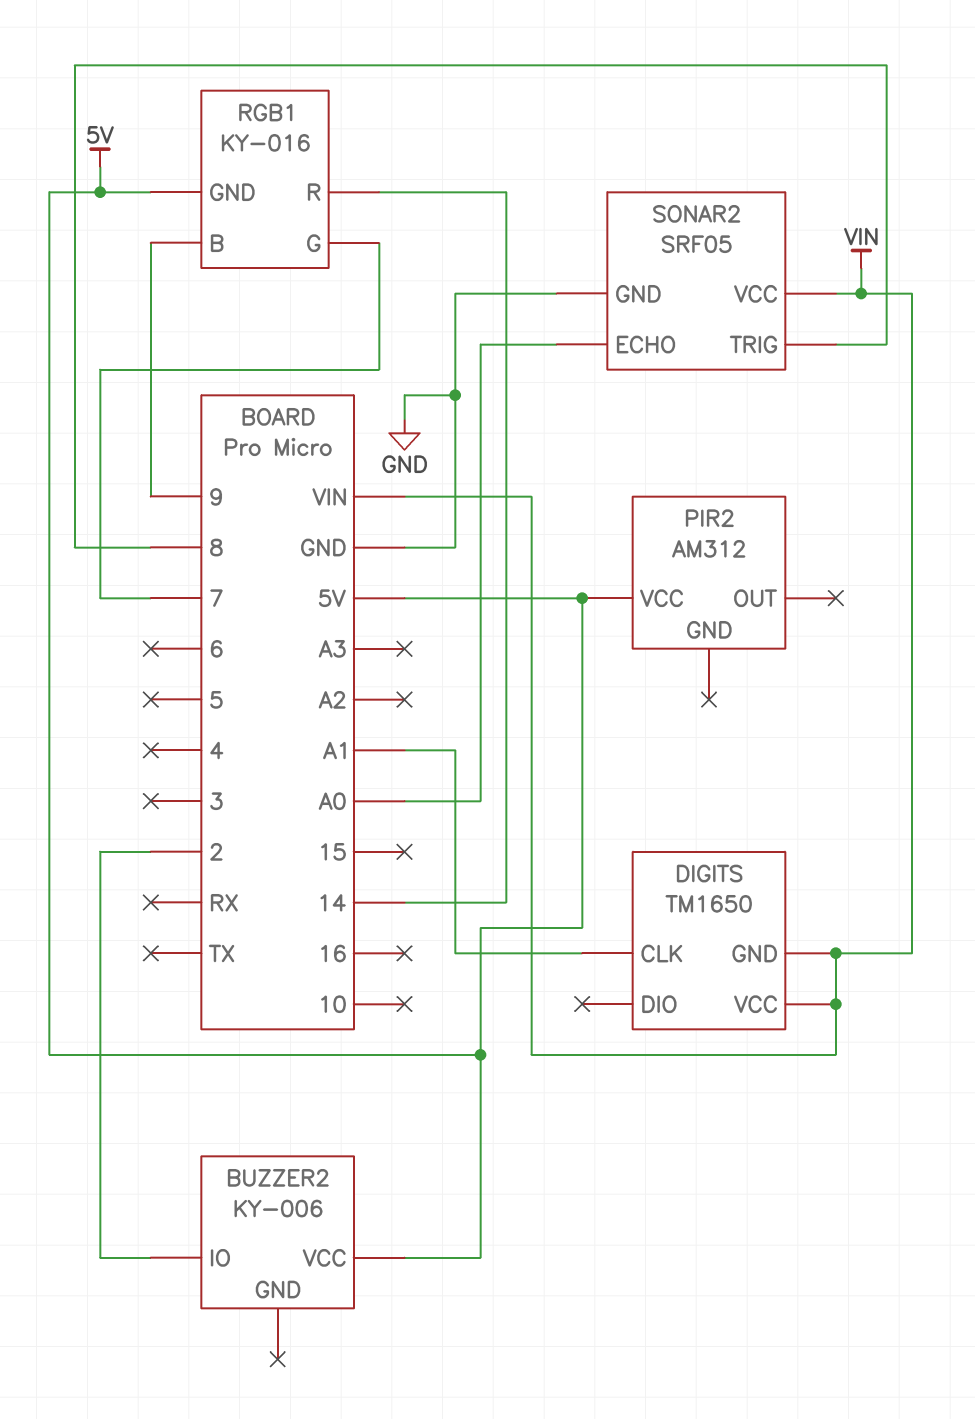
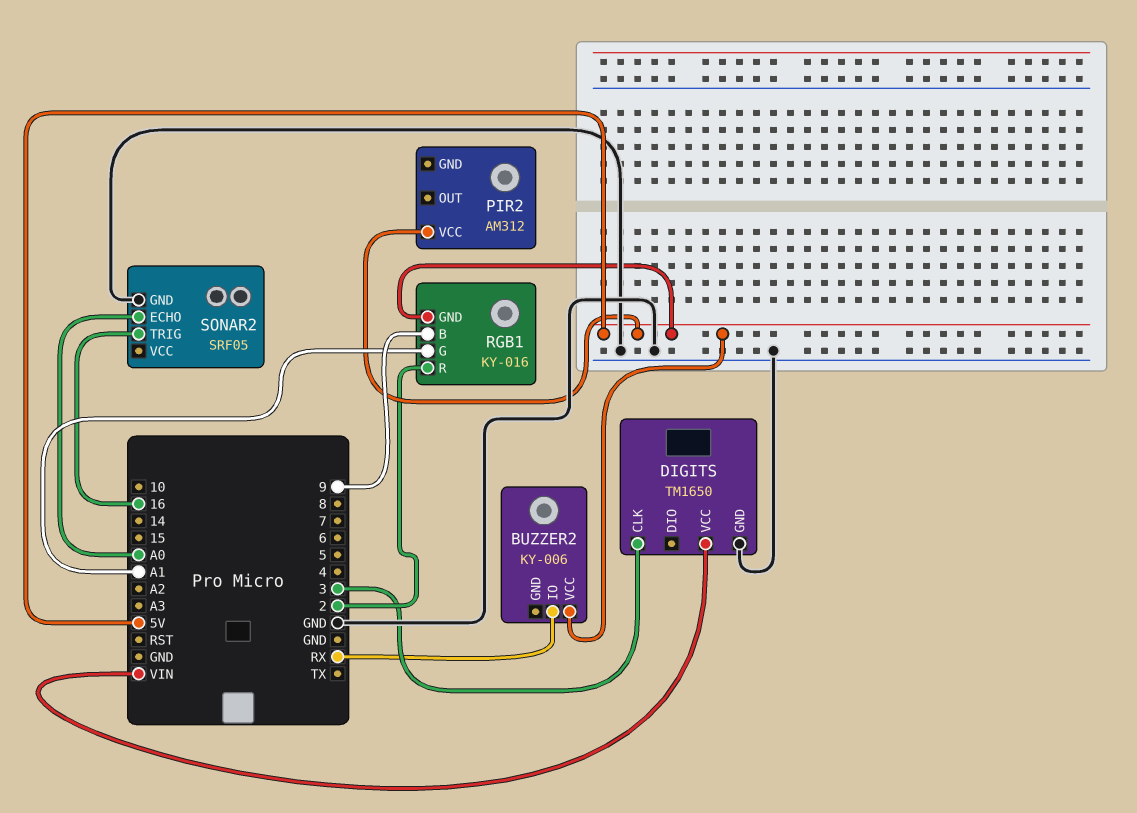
BUZZER2 pin IO: 2 -> RX
DIGITS pin CLK: A1 -> 3
DIGITS pin GND: VIN -> GND
RGB1 pin G: 7 -> A1
RGB1 pin R: 14 -> 2
SONAR2 pin TRIG: 8 -> 16
SONAR2 pin VCC: VIN -> none

